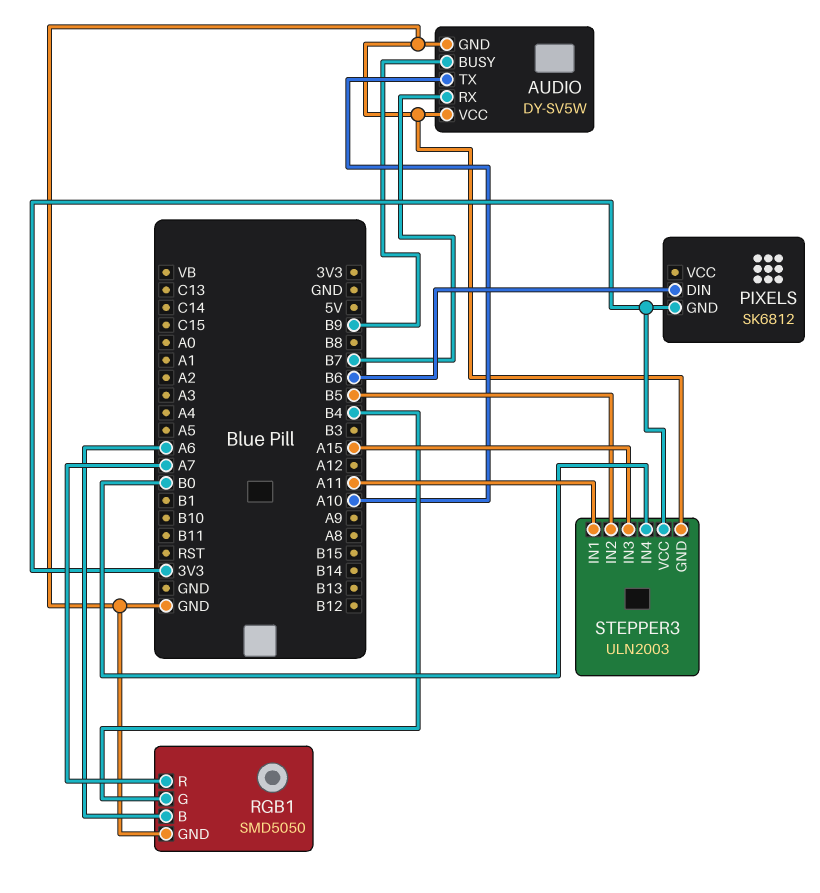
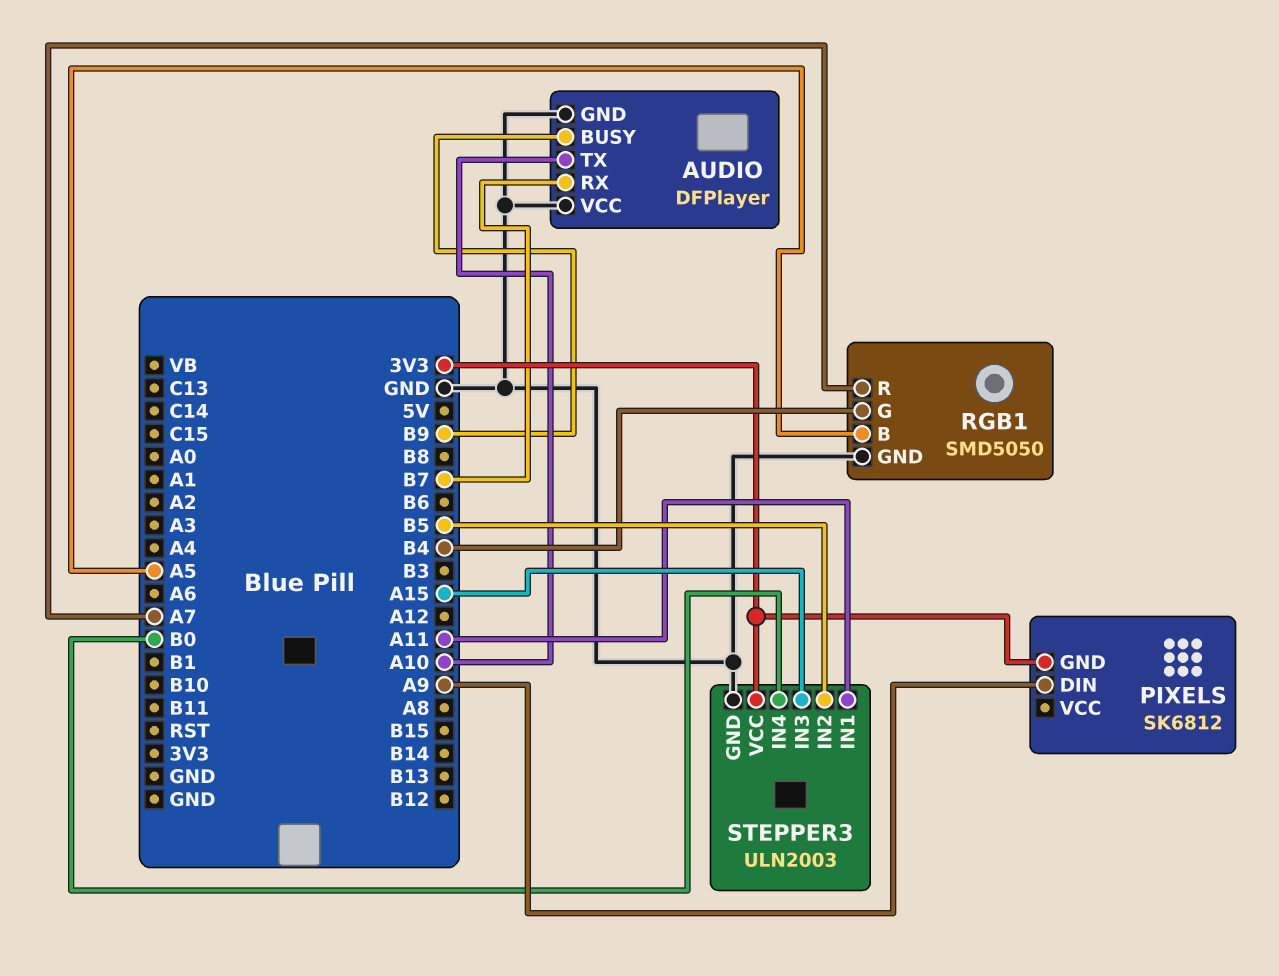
AUDIO: DY-SV5W -> DFPlayer
PIXELS pin DIN: B6 -> A9
RGB1 pin B: A6 -> A5

